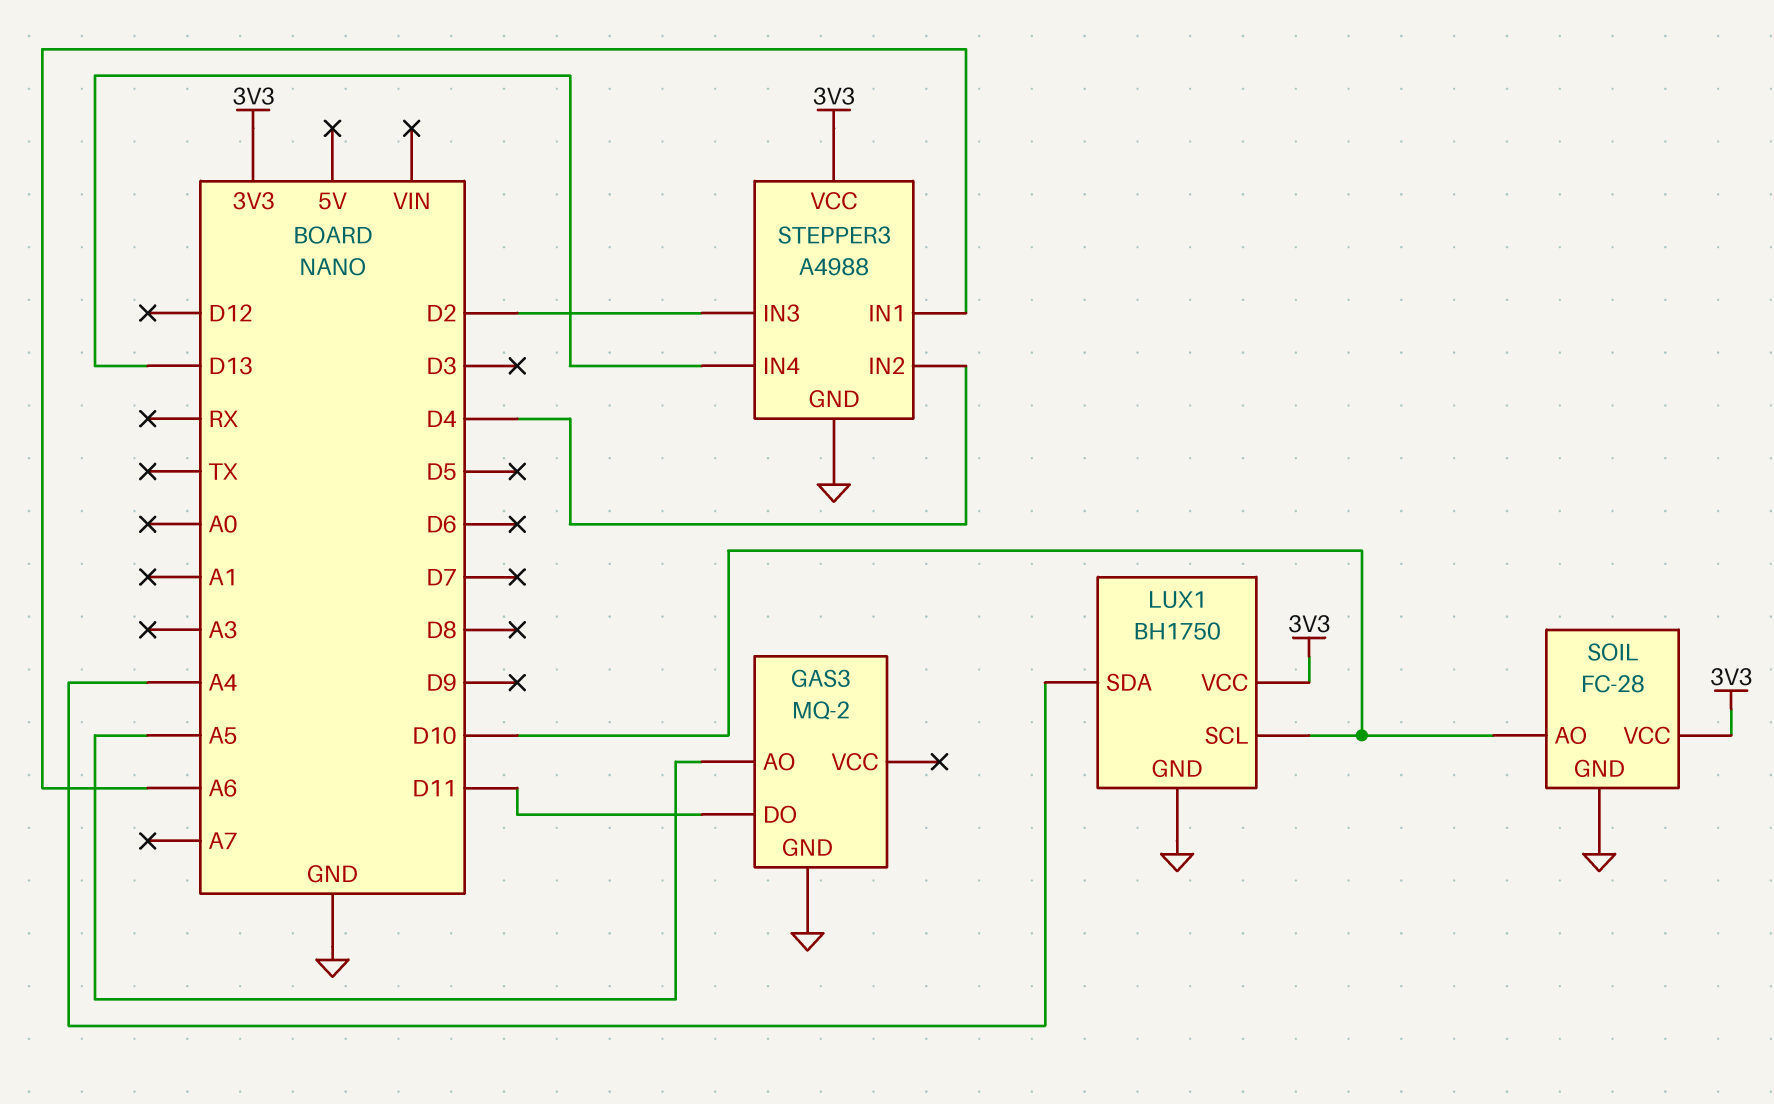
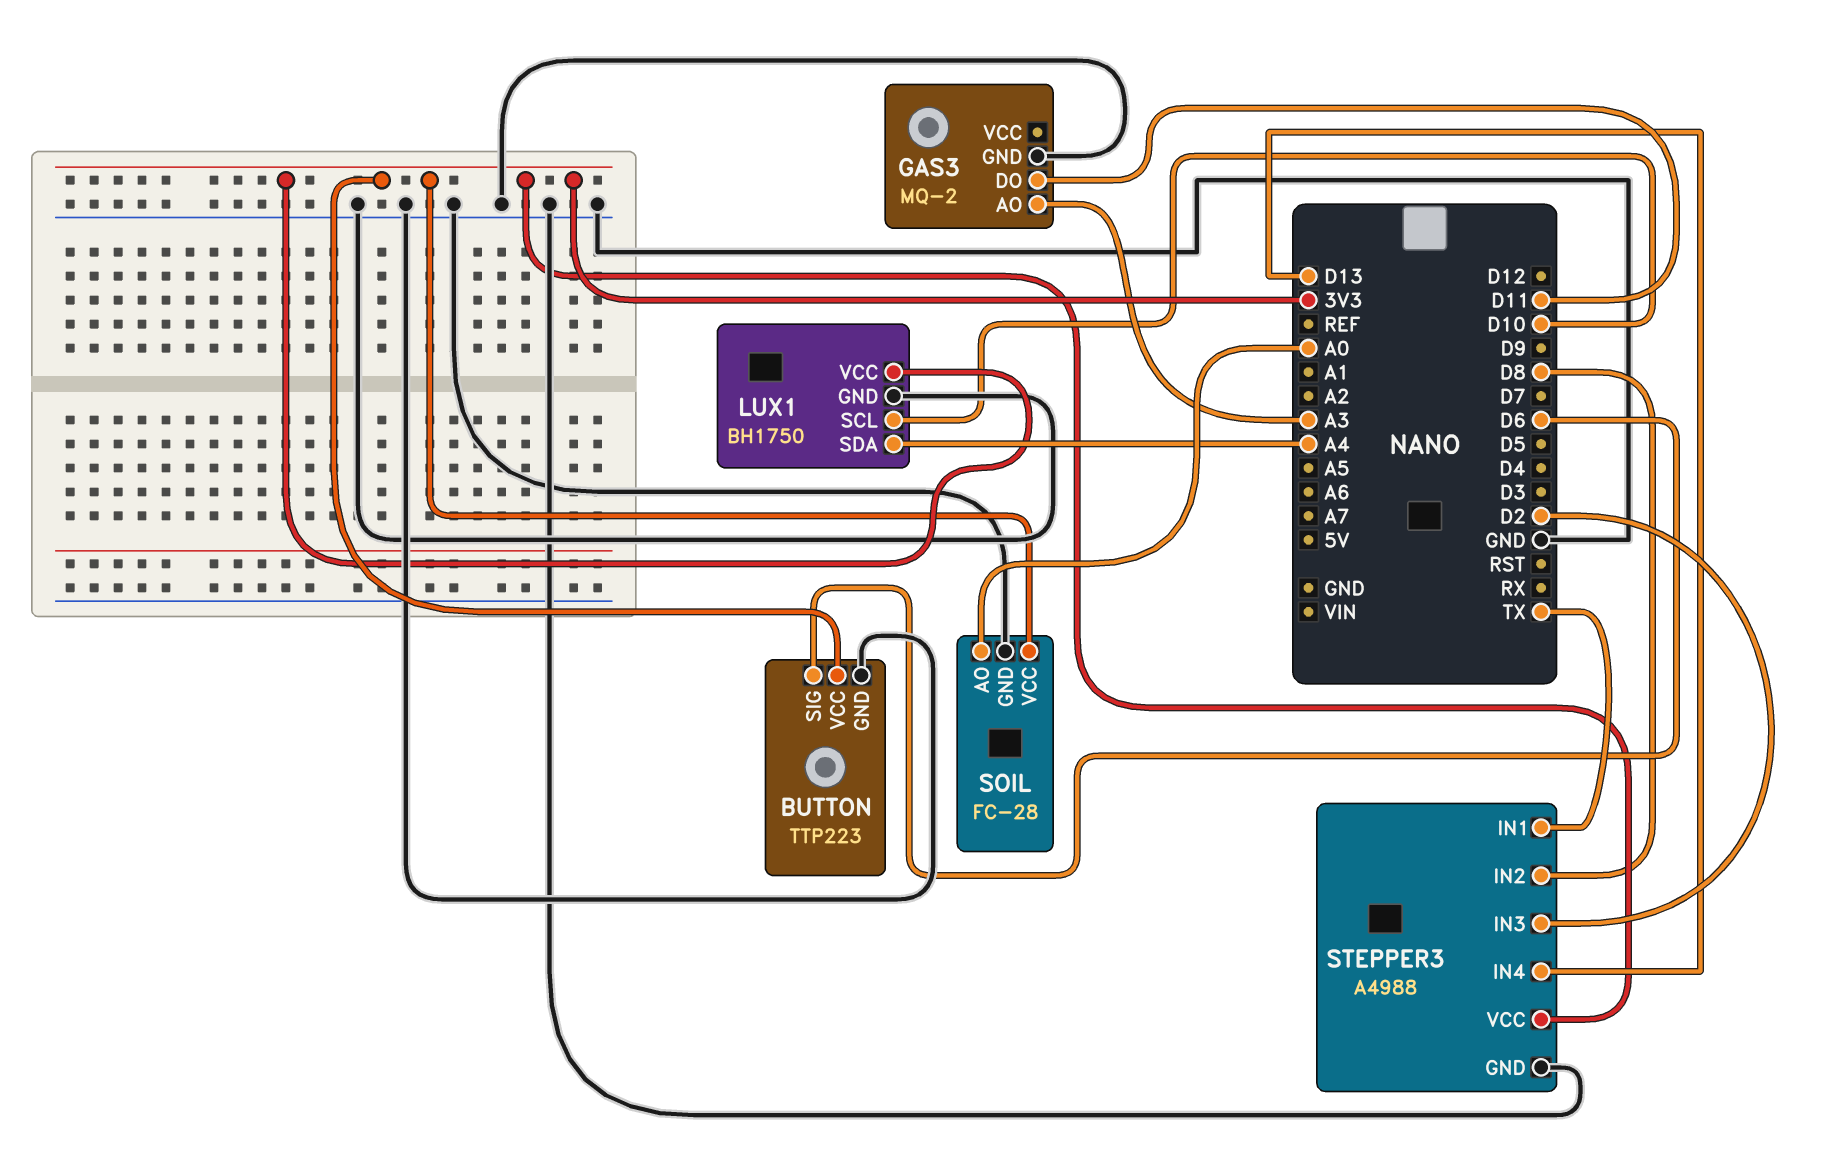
BUTTON: none -> TTP223
BUTTON pin GND: none -> GND
BUTTON pin SIG: none -> D6
BUTTON pin VCC: none -> 3V3
GAS3 pin AO: A5 -> A3
SOIL pin AO: D10 -> A0
STEPPER3 pin IN1: A6 -> TX
STEPPER3 pin IN2: D4 -> D8

